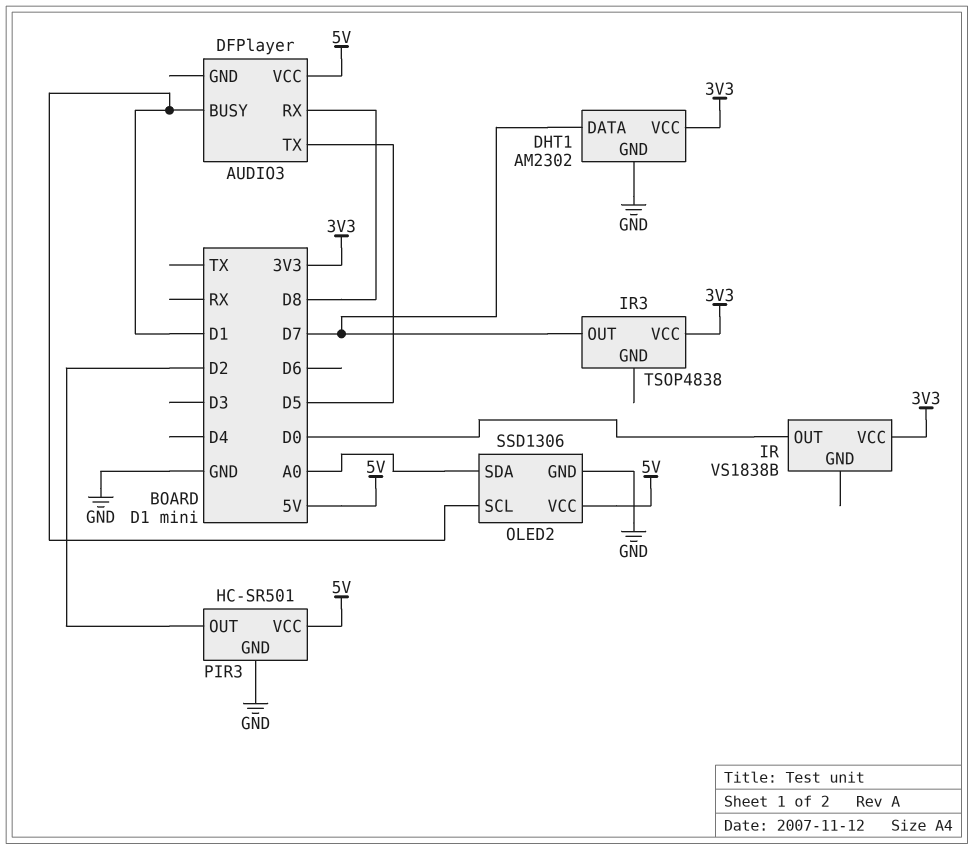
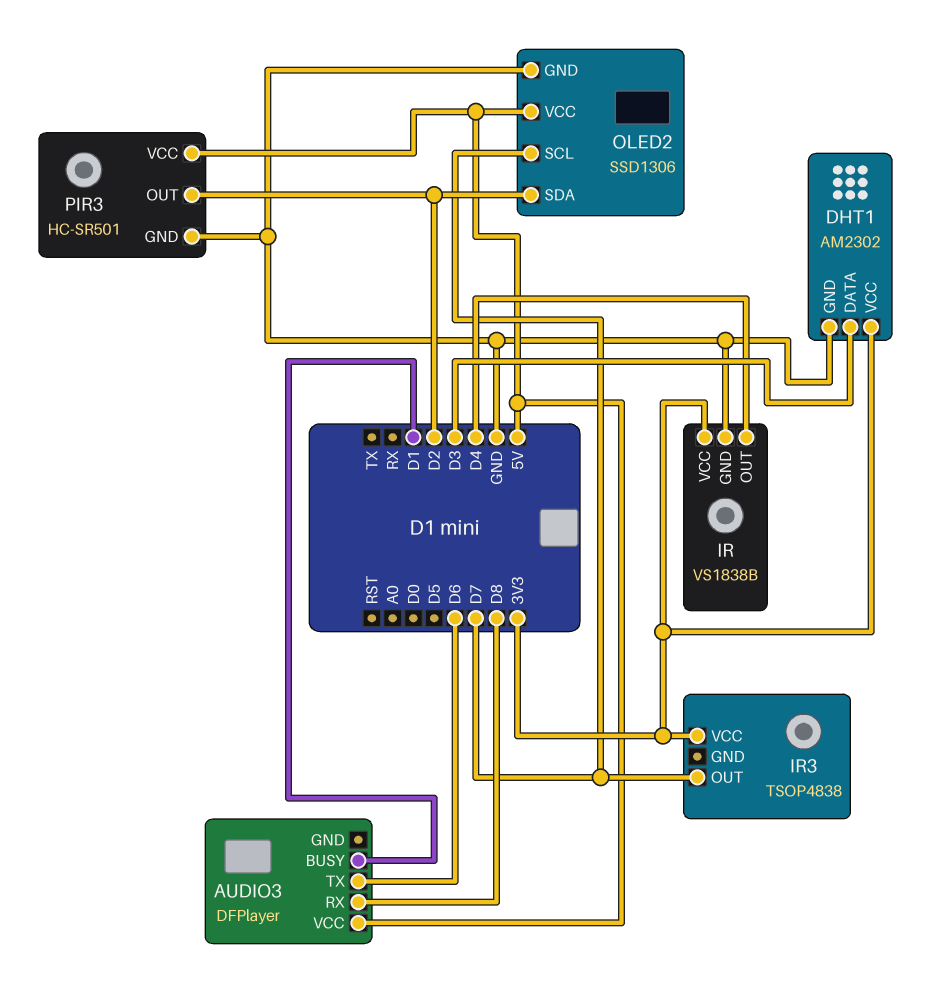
AUDIO3 pin TX: D5 -> D6
DHT1 pin DATA: D7 -> D3
IR pin GND: none -> GND
IR pin OUT: D0 -> D4
OLED2 pin SCL: D1 -> D7
OLED2 pin SDA: A0 -> D2

